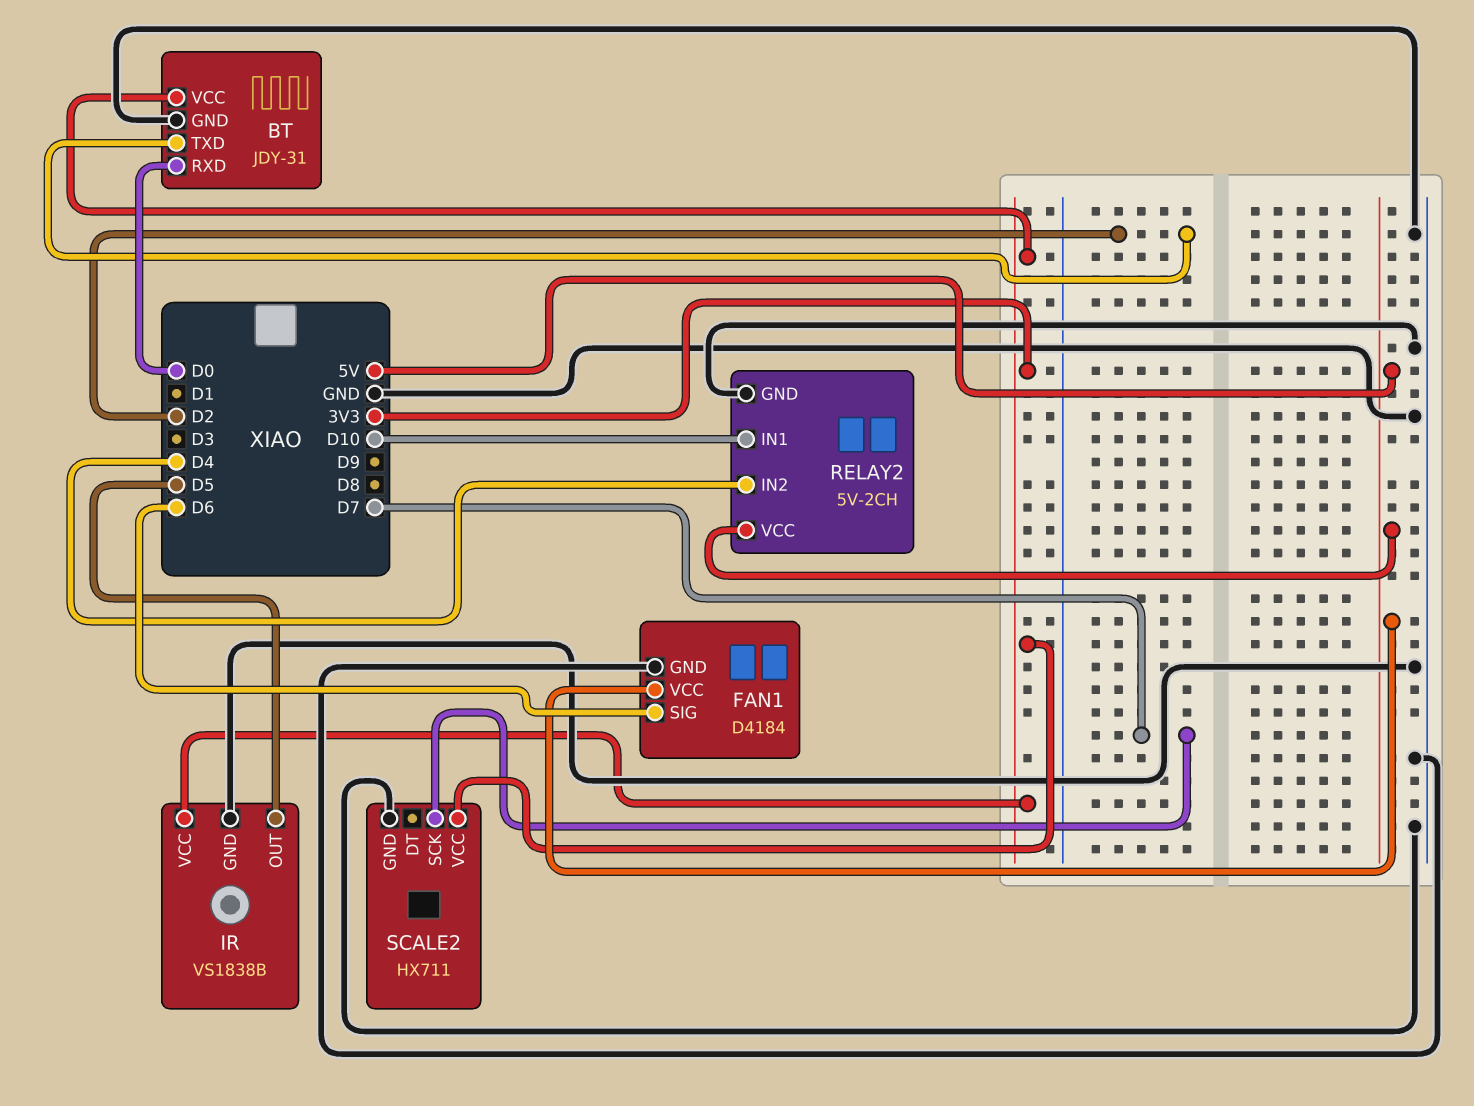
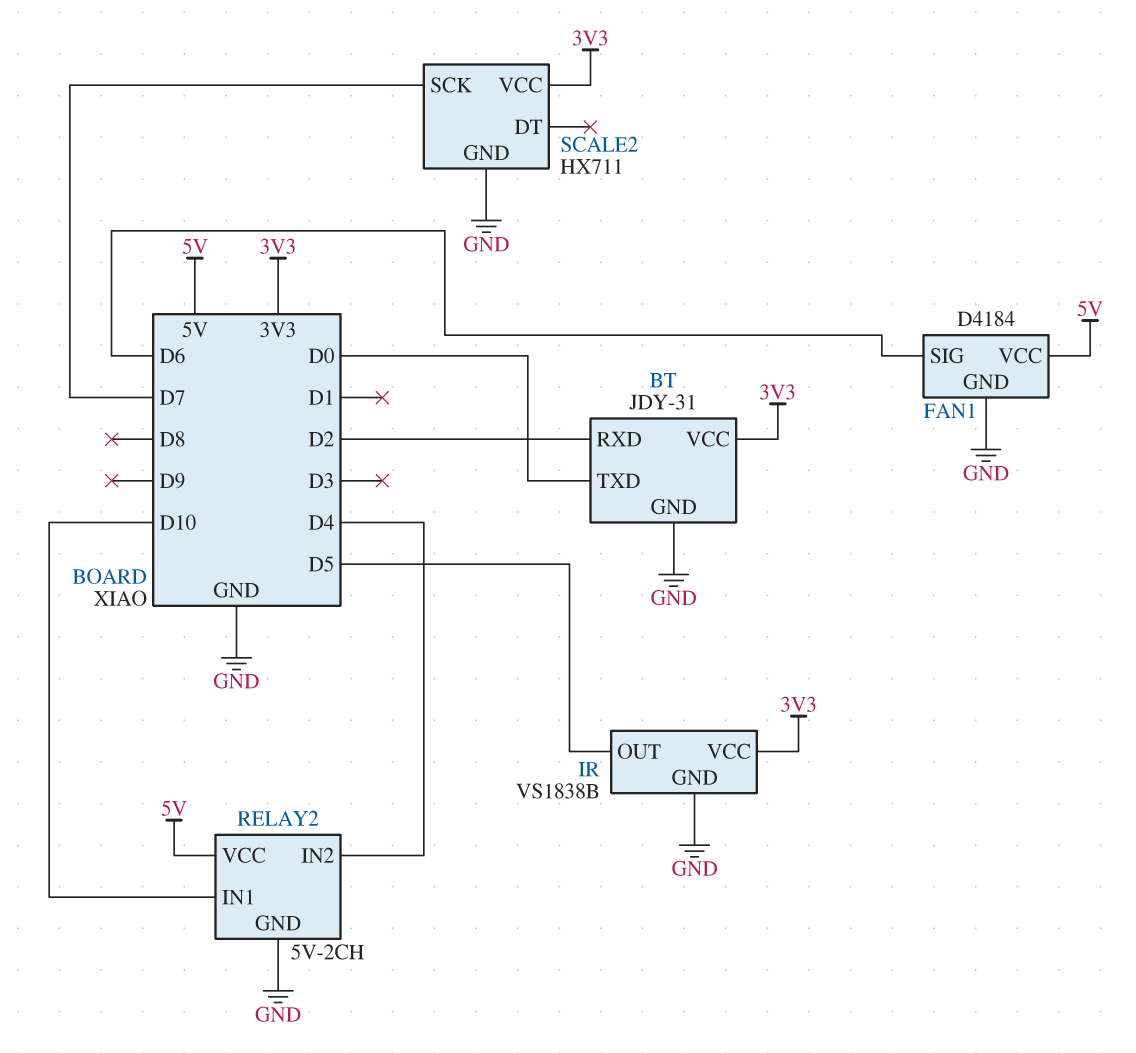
BT pin RXD: D0 -> D2
BT pin TXD: D2 -> D0

